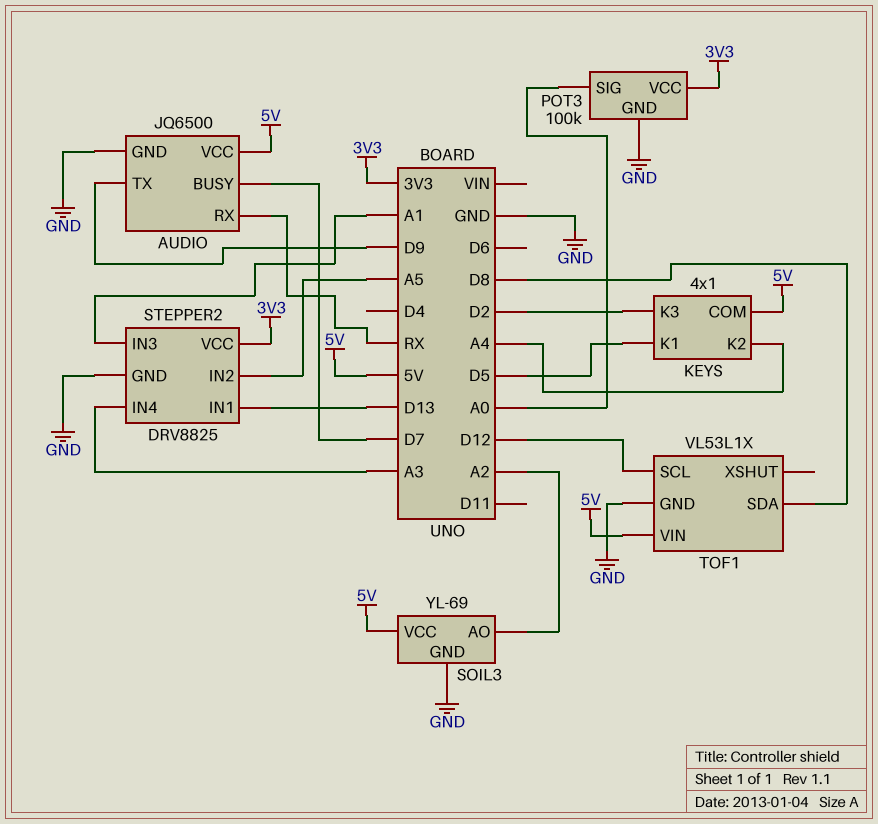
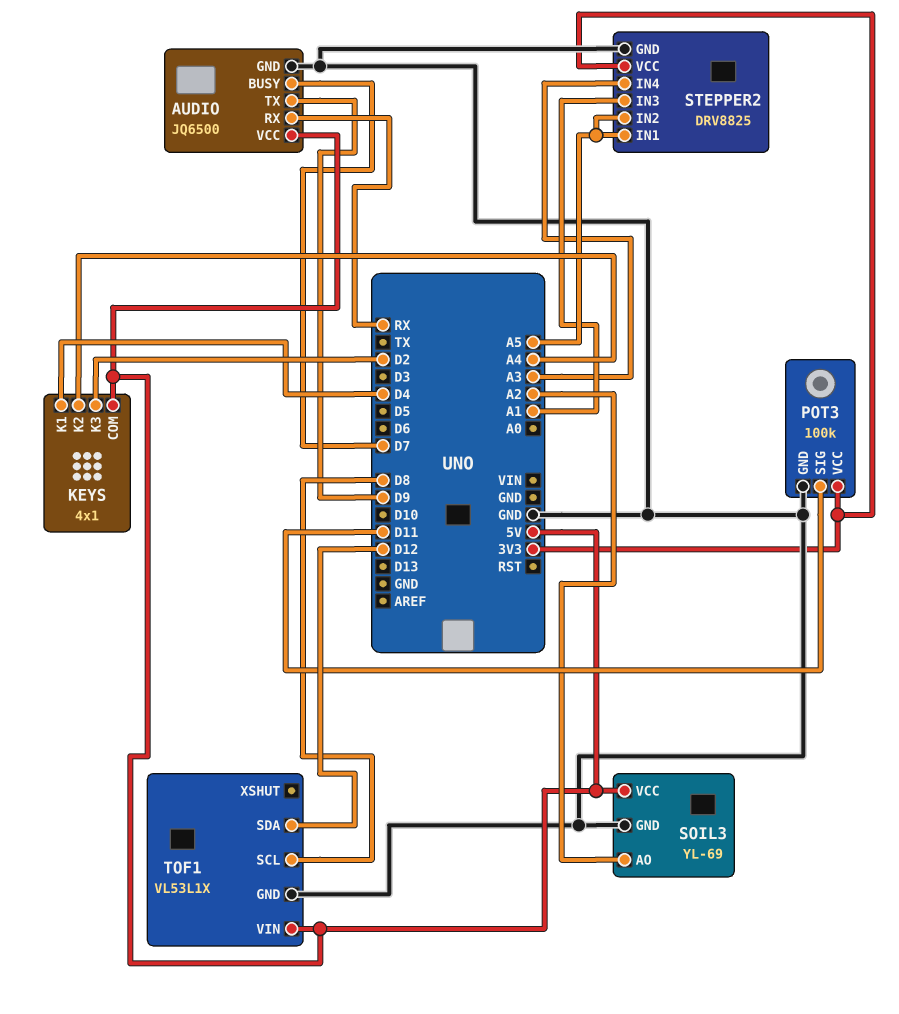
KEYS pin K1: D5 -> D4
POT3 pin SIG: A0 -> D11
STEPPER2 pin IN1: D13 -> A5
TOF1 pin SCL: D12 -> D8
TOF1 pin SDA: D8 -> D12

